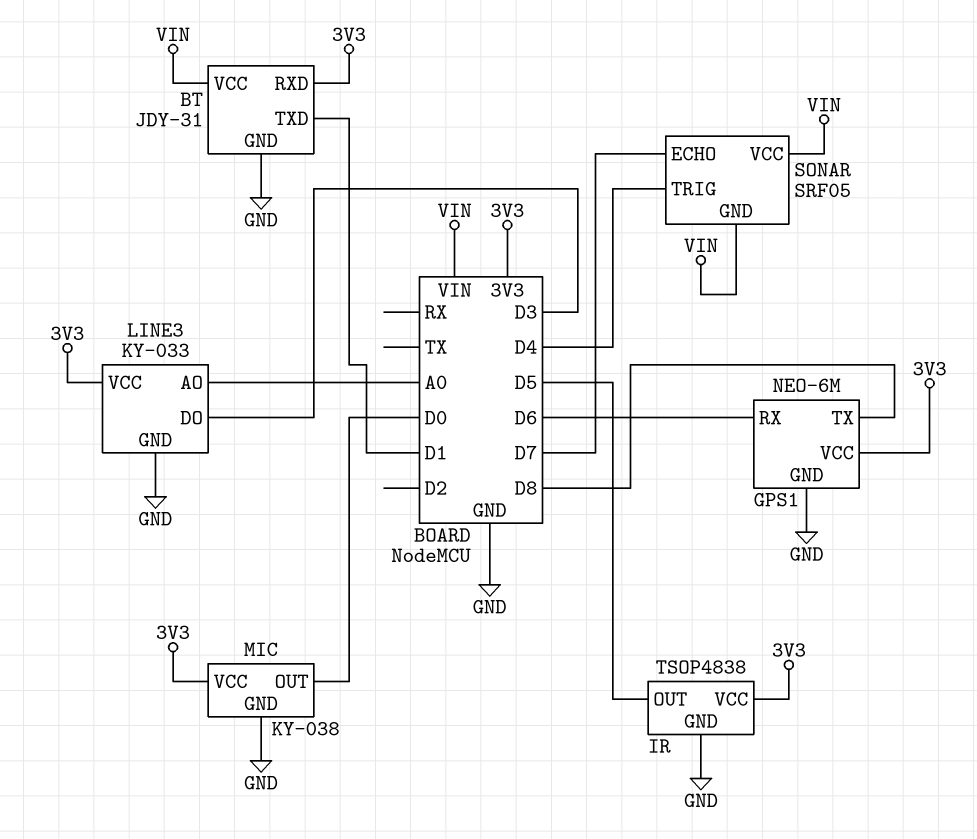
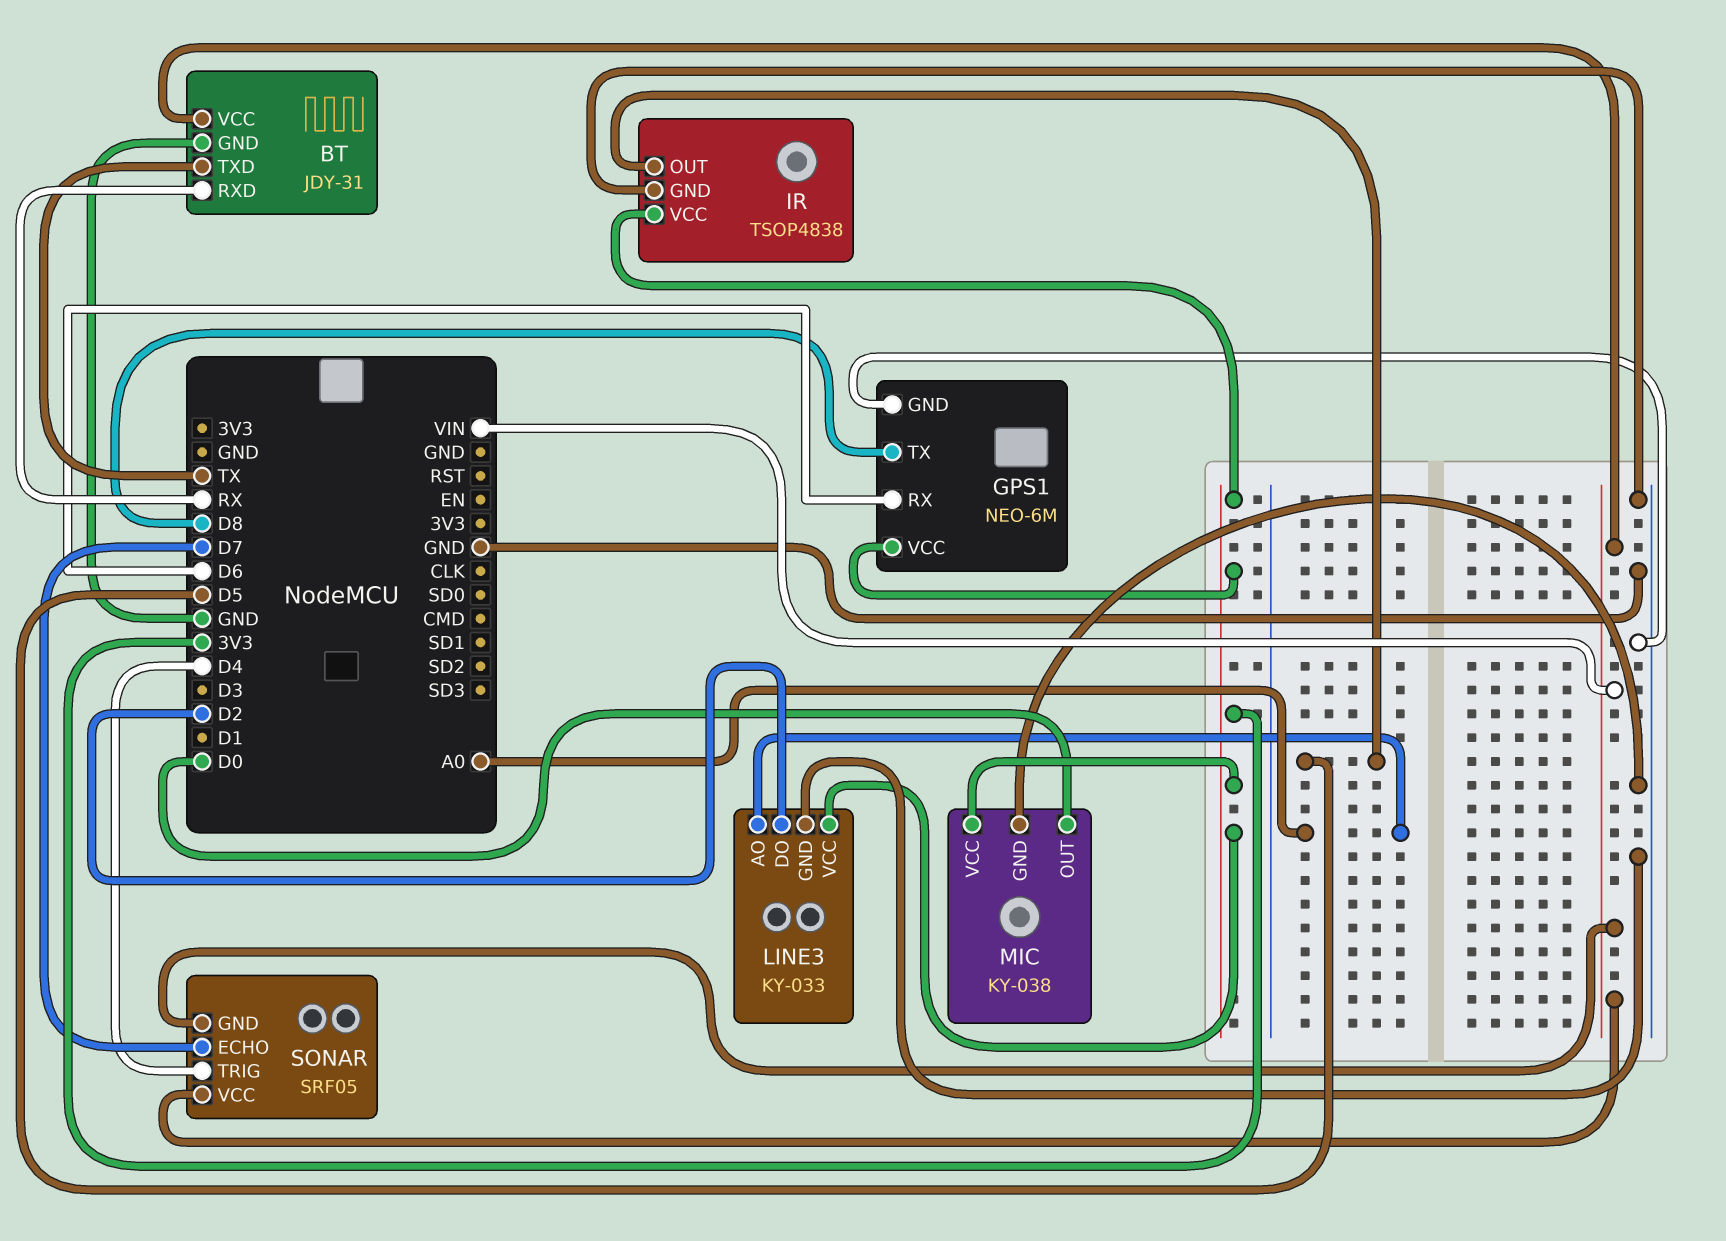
BT pin RXD: 3V3 -> RX
BT pin TXD: D1 -> TX
LINE3 pin DO: D3 -> D2

